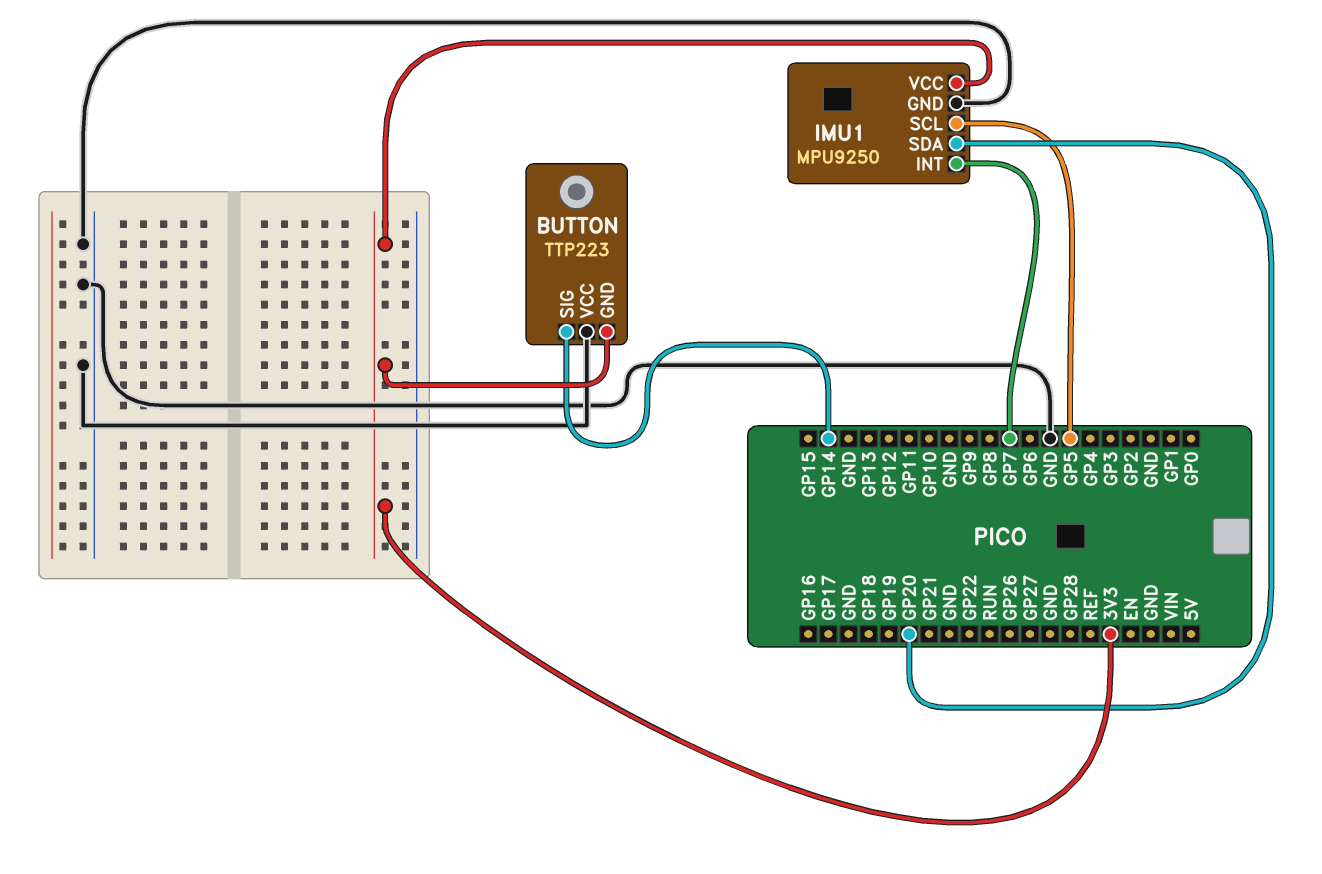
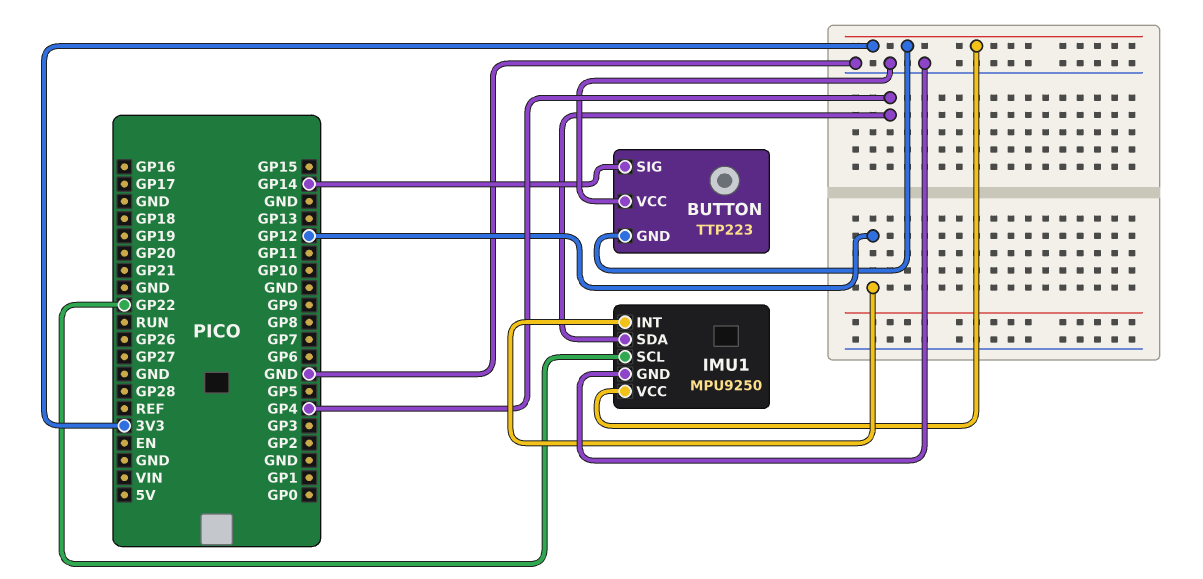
IMU1 pin INT: GP7 -> GP12
IMU1 pin SCL: GP5 -> GP22
IMU1 pin SDA: GP20 -> GP4

